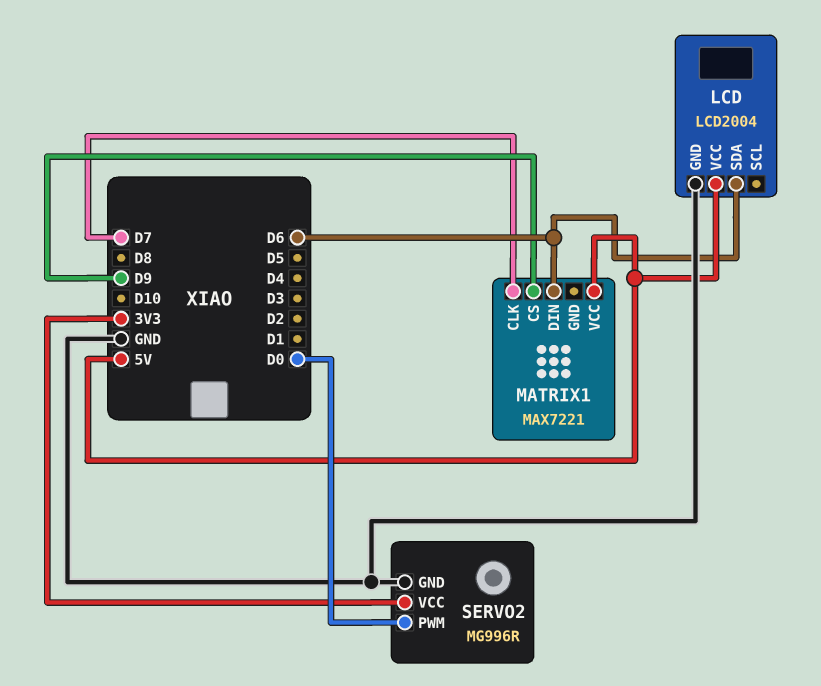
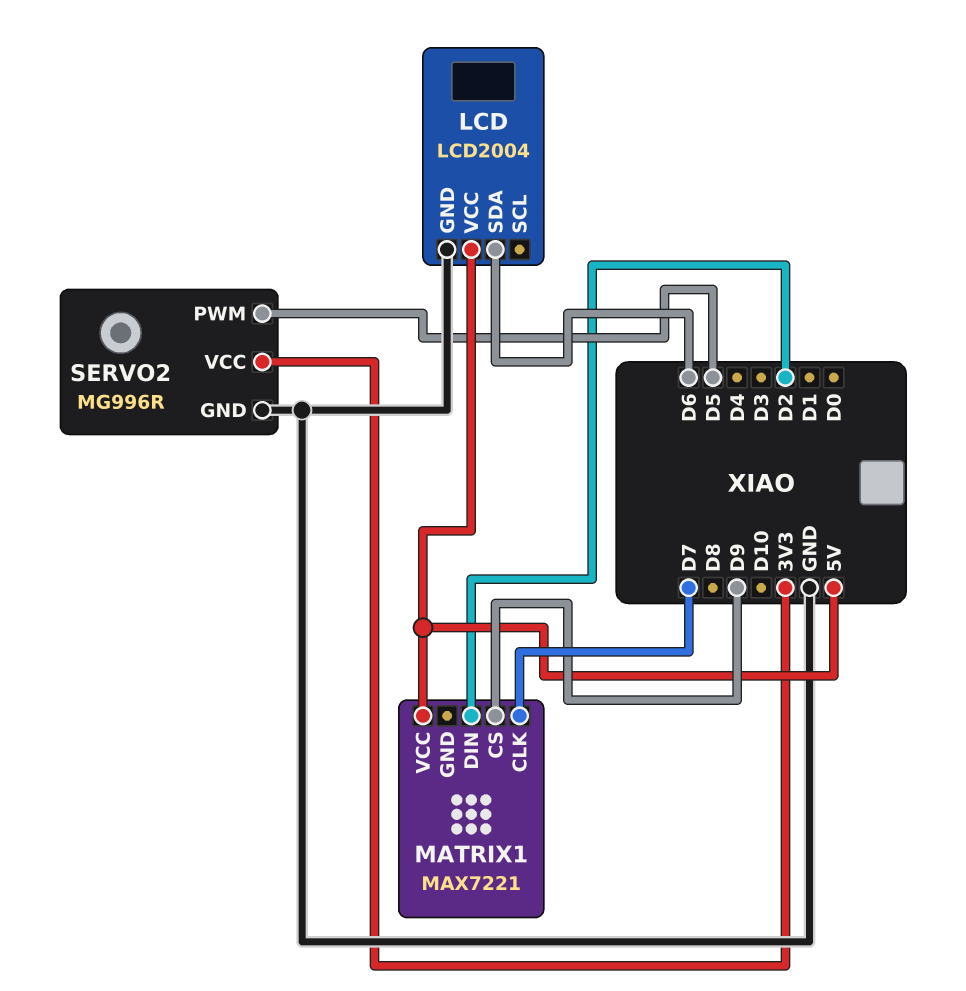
MATRIX1 pin DIN: D6 -> D2
SERVO2 pin PWM: D0 -> D5

